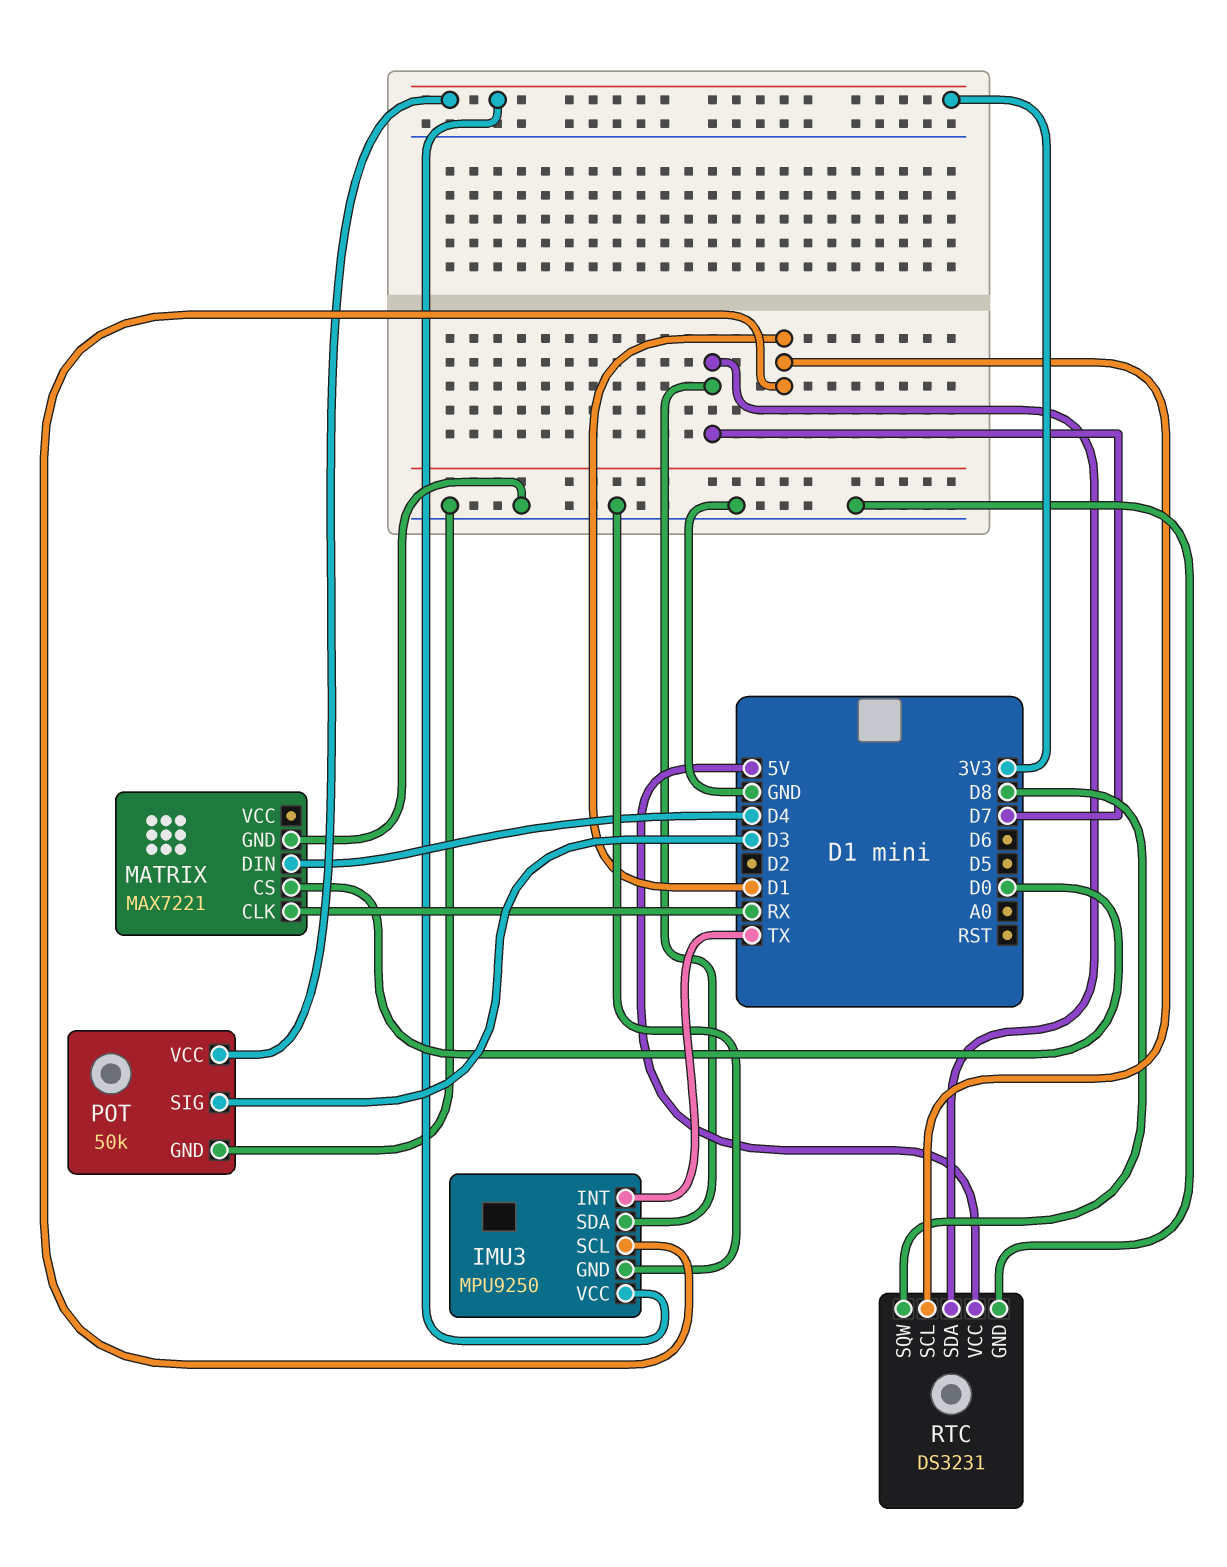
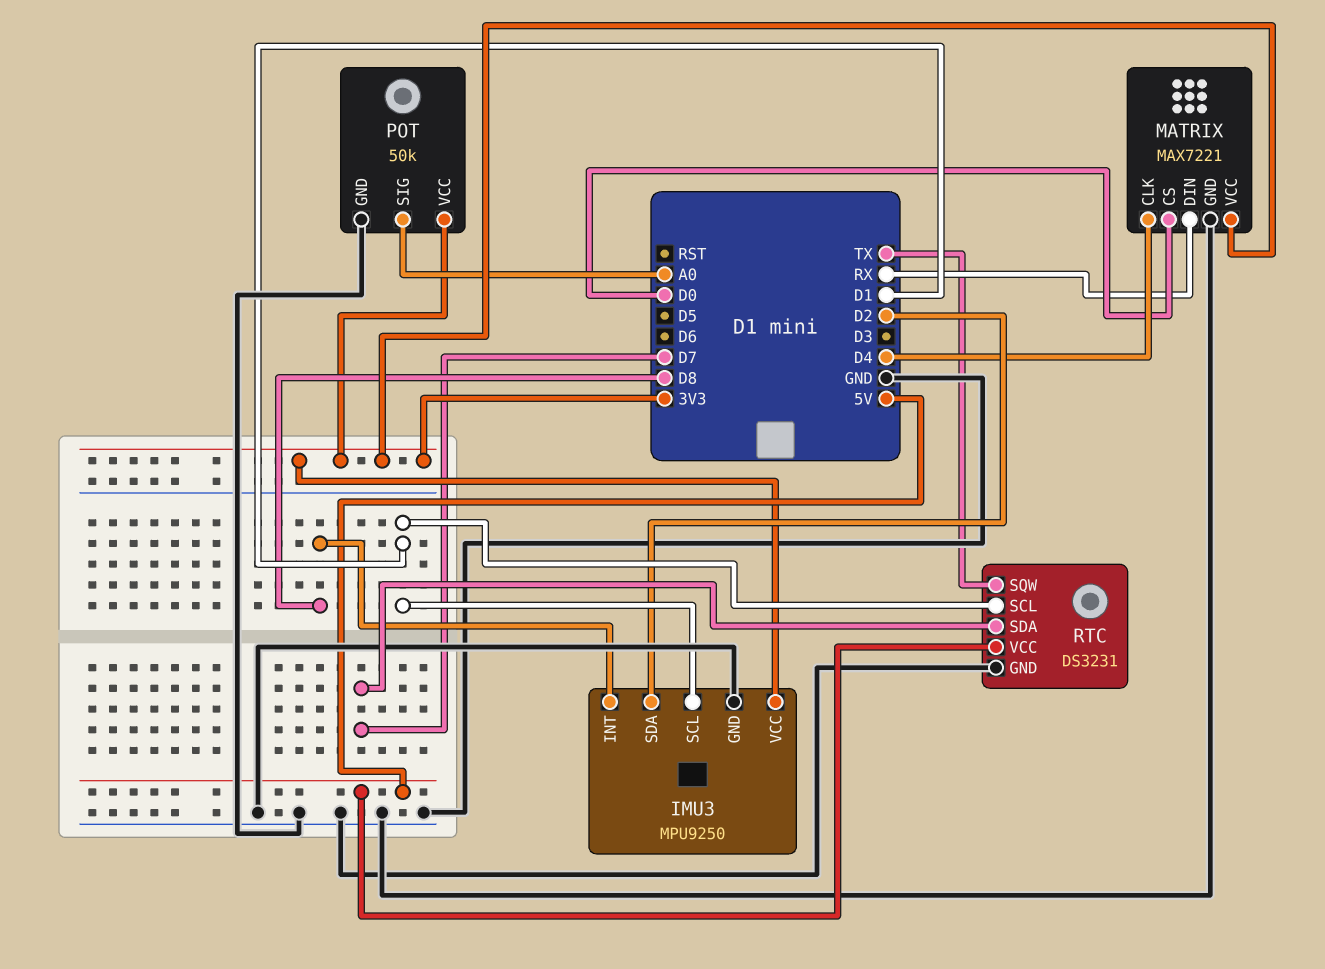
IMU3 pin INT: TX -> D8
IMU3 pin SDA: D7 -> D2
MATRIX pin CLK: RX -> D4
MATRIX pin DIN: D4 -> RX
MATRIX pin VCC: none -> 3V3
POT pin SIG: D3 -> A0
RTC pin SQW: D8 -> TX

